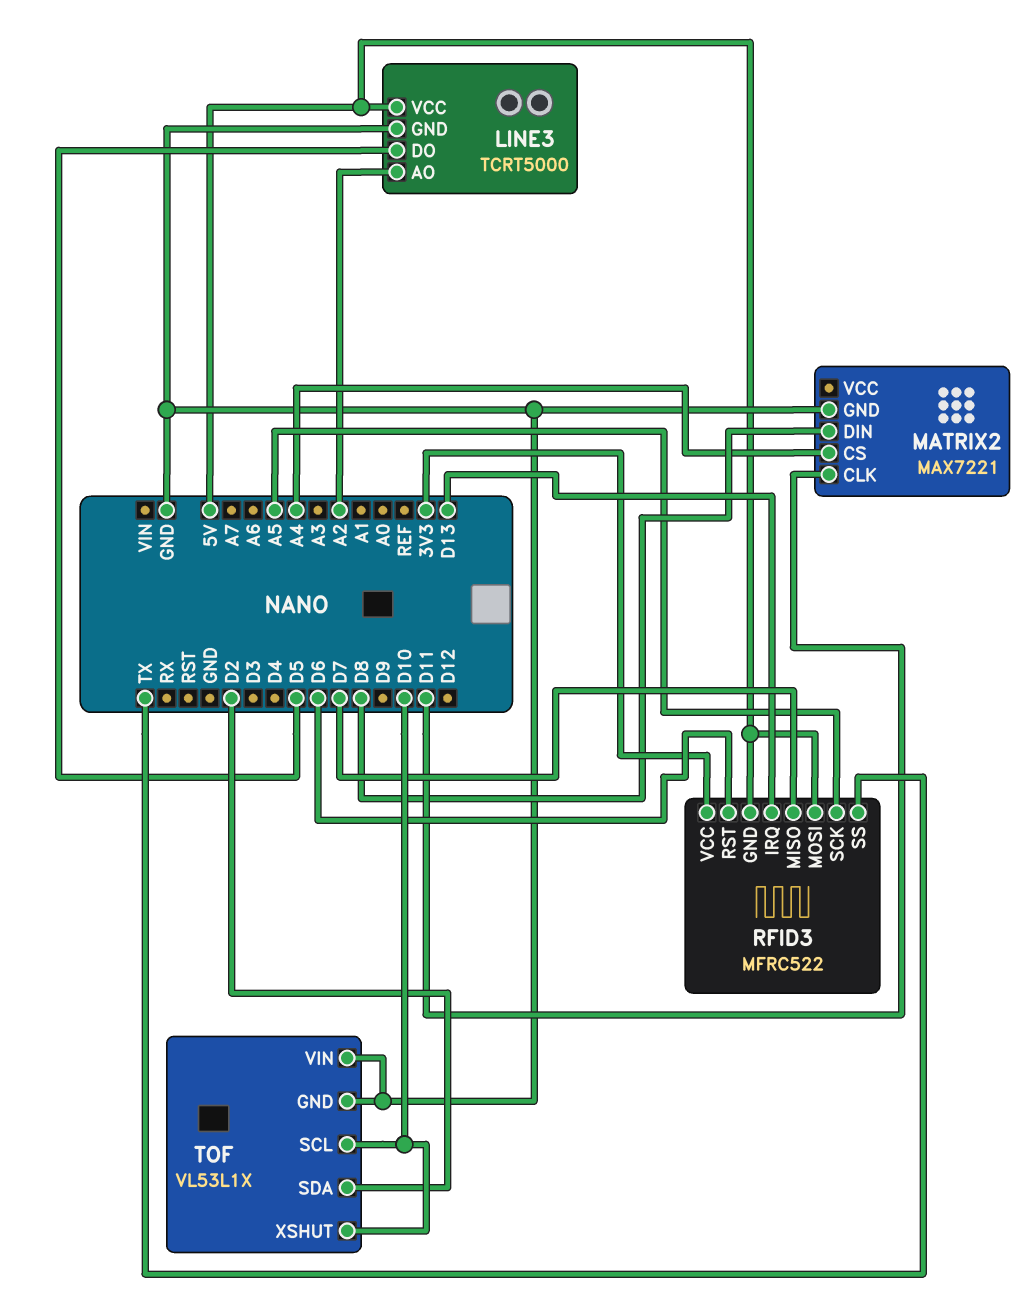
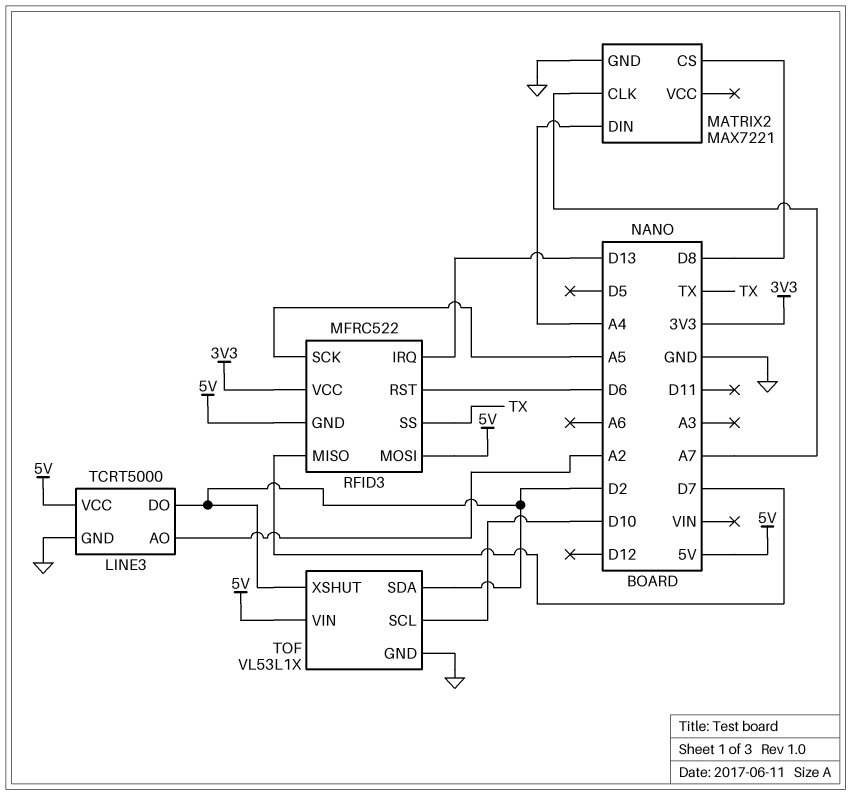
LINE3 pin DO: D5 -> D2
MATRIX2 pin CLK: D11 -> A7
MATRIX2 pin CS: A4 -> D8
MATRIX2 pin DIN: D8 -> A4
TOF pin VIN: GND -> 5V
TOF pin XSHUT: D10 -> D2

